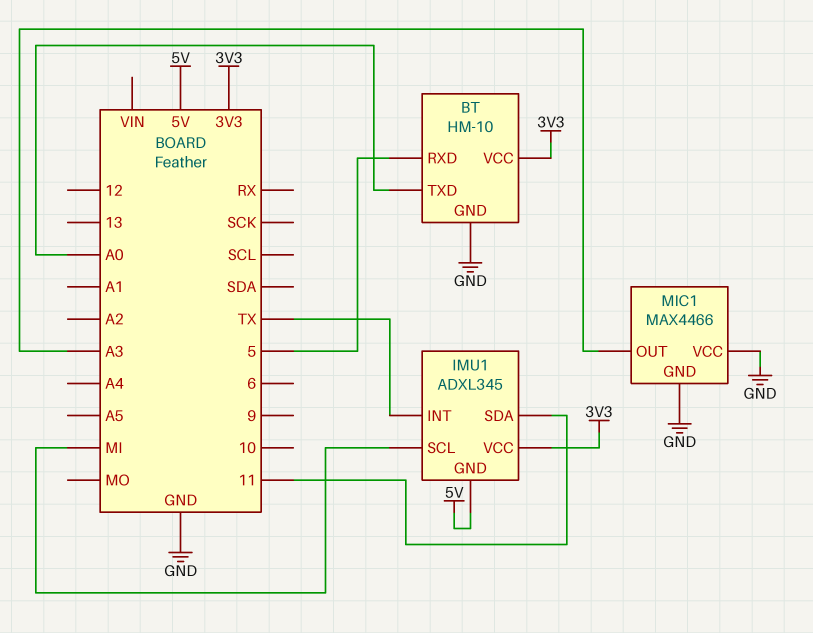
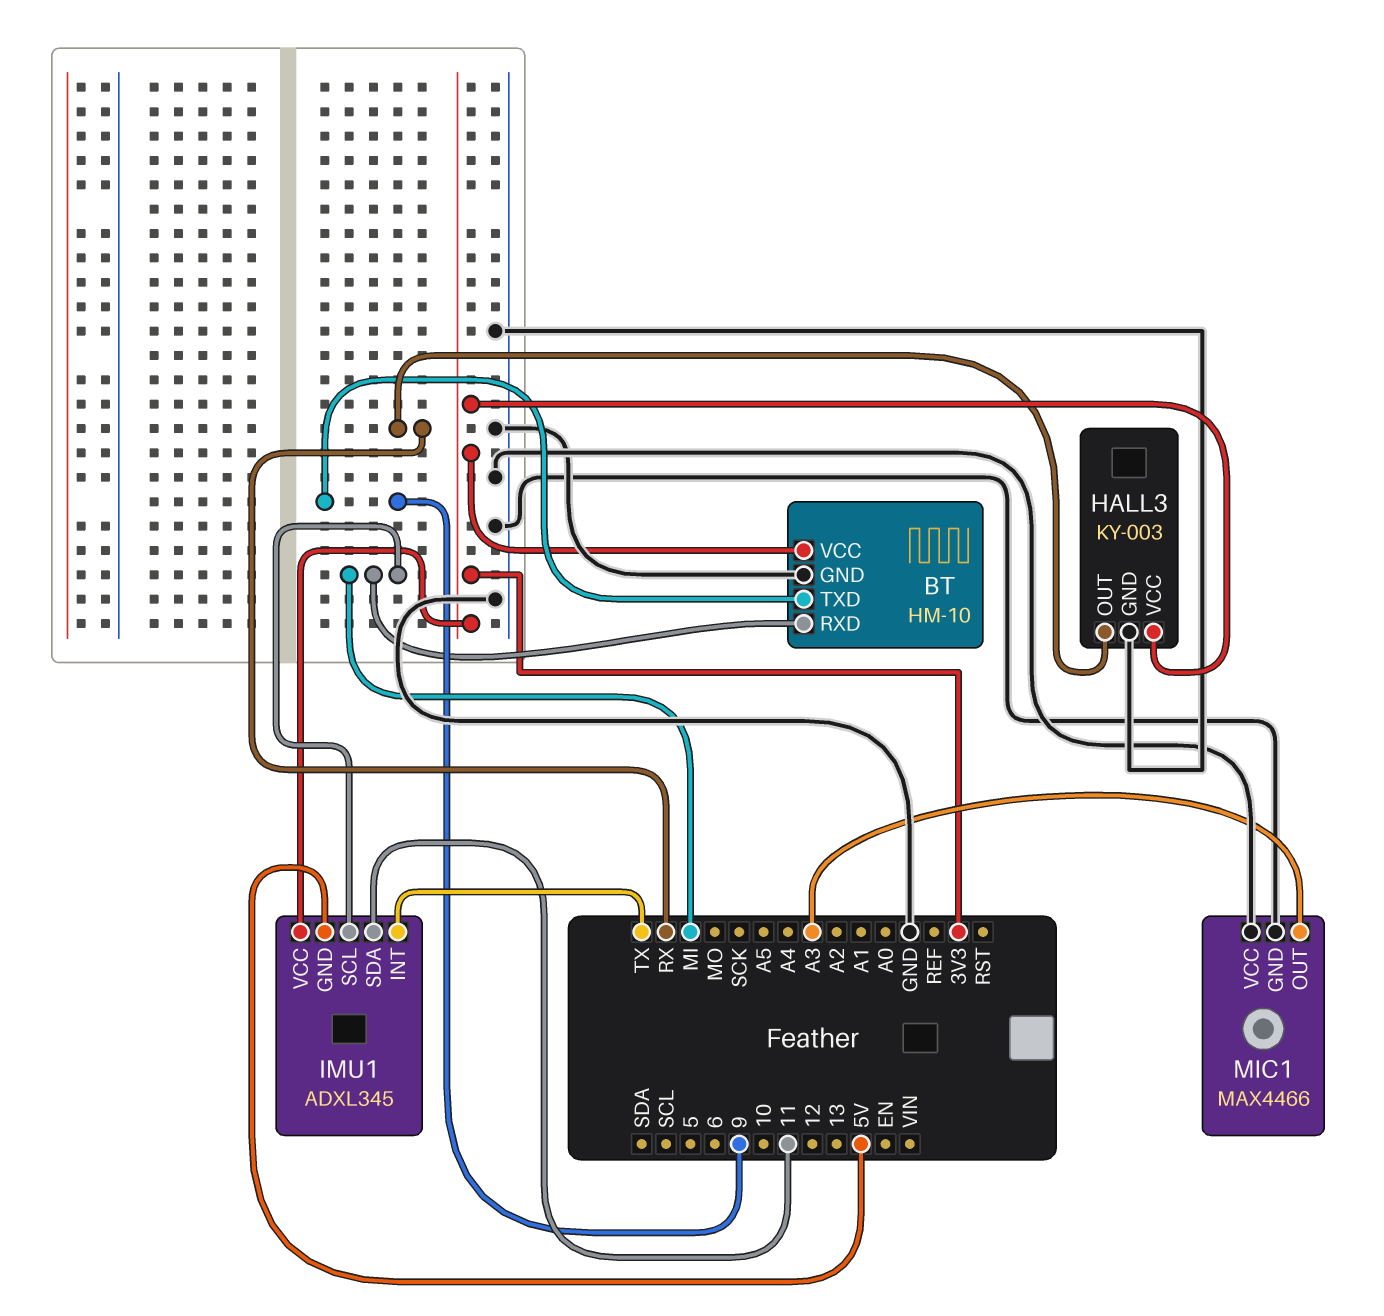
BT pin RXD: 5 -> MI
BT pin TXD: A0 -> 9
HALL3: none -> KY-003
HALL3 pin GND: none -> GND
HALL3 pin OUT: none -> RX
HALL3 pin VCC: none -> 3V3

